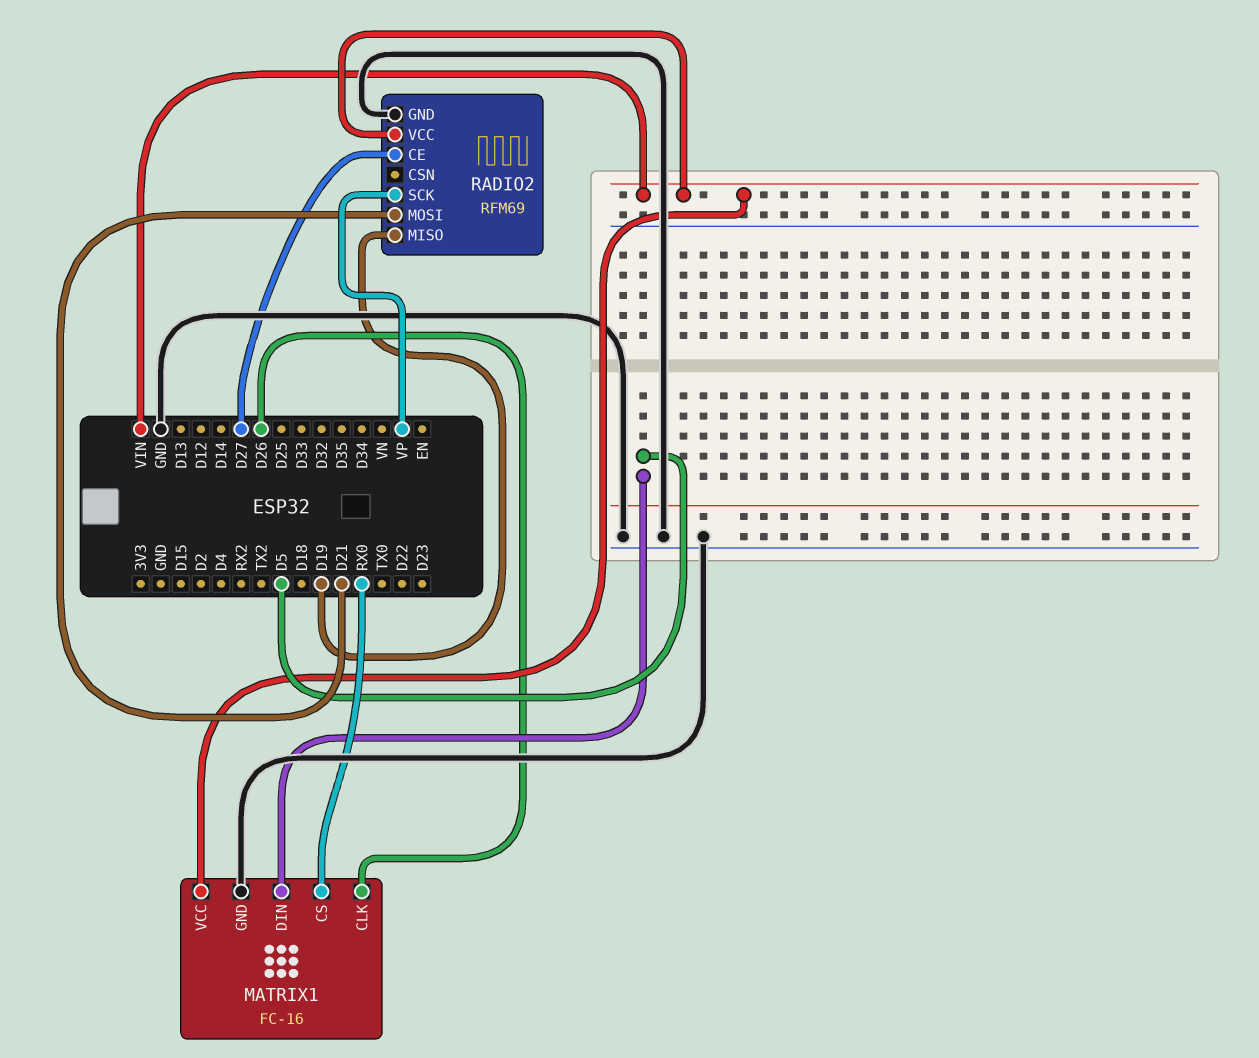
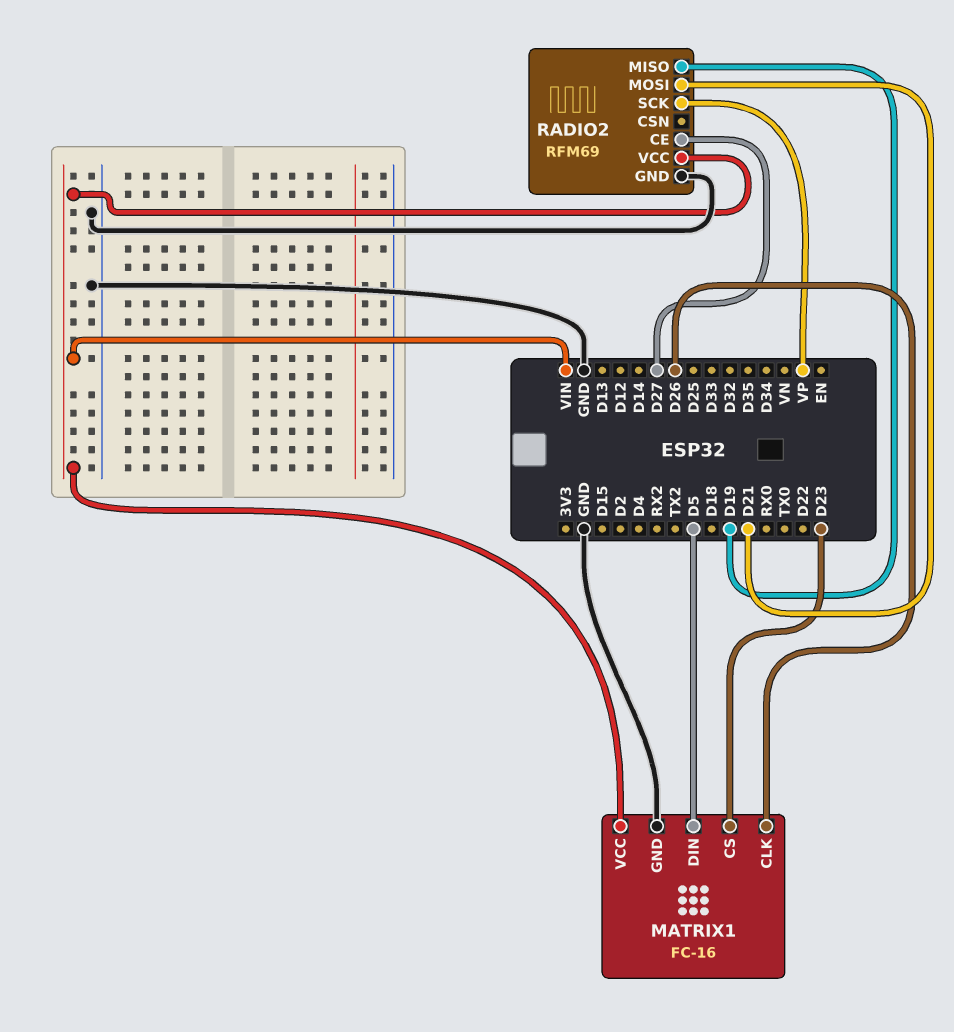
MATRIX1 pin CS: RX0 -> D23

